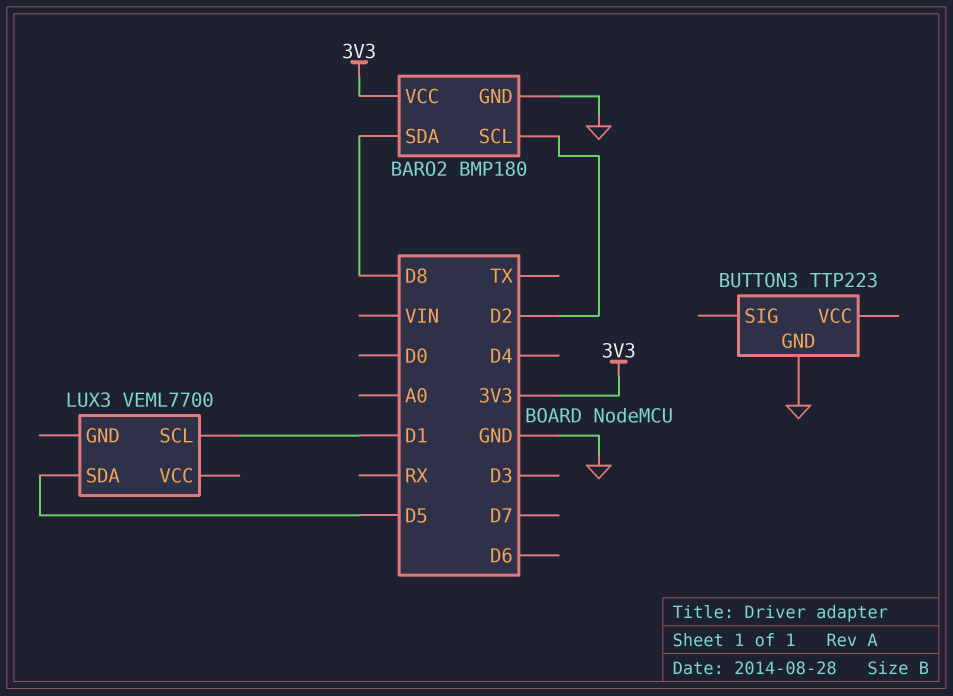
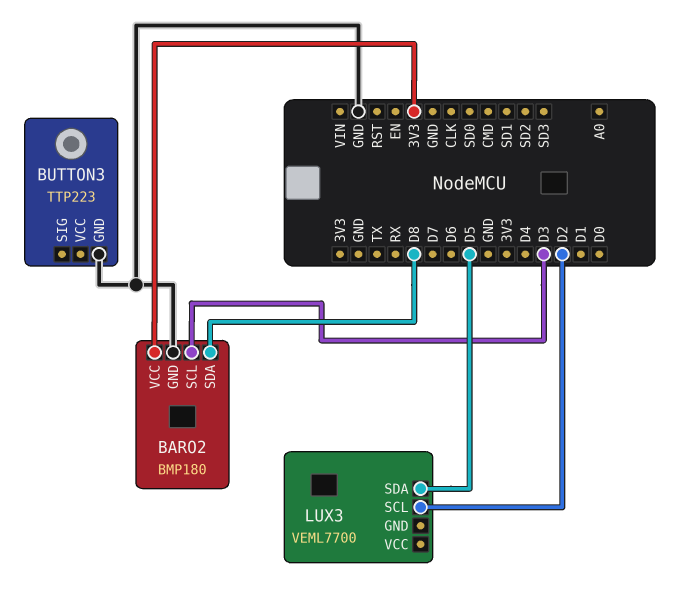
BARO2 pin SCL: D2 -> D3
LUX3 pin SCL: D1 -> D2

